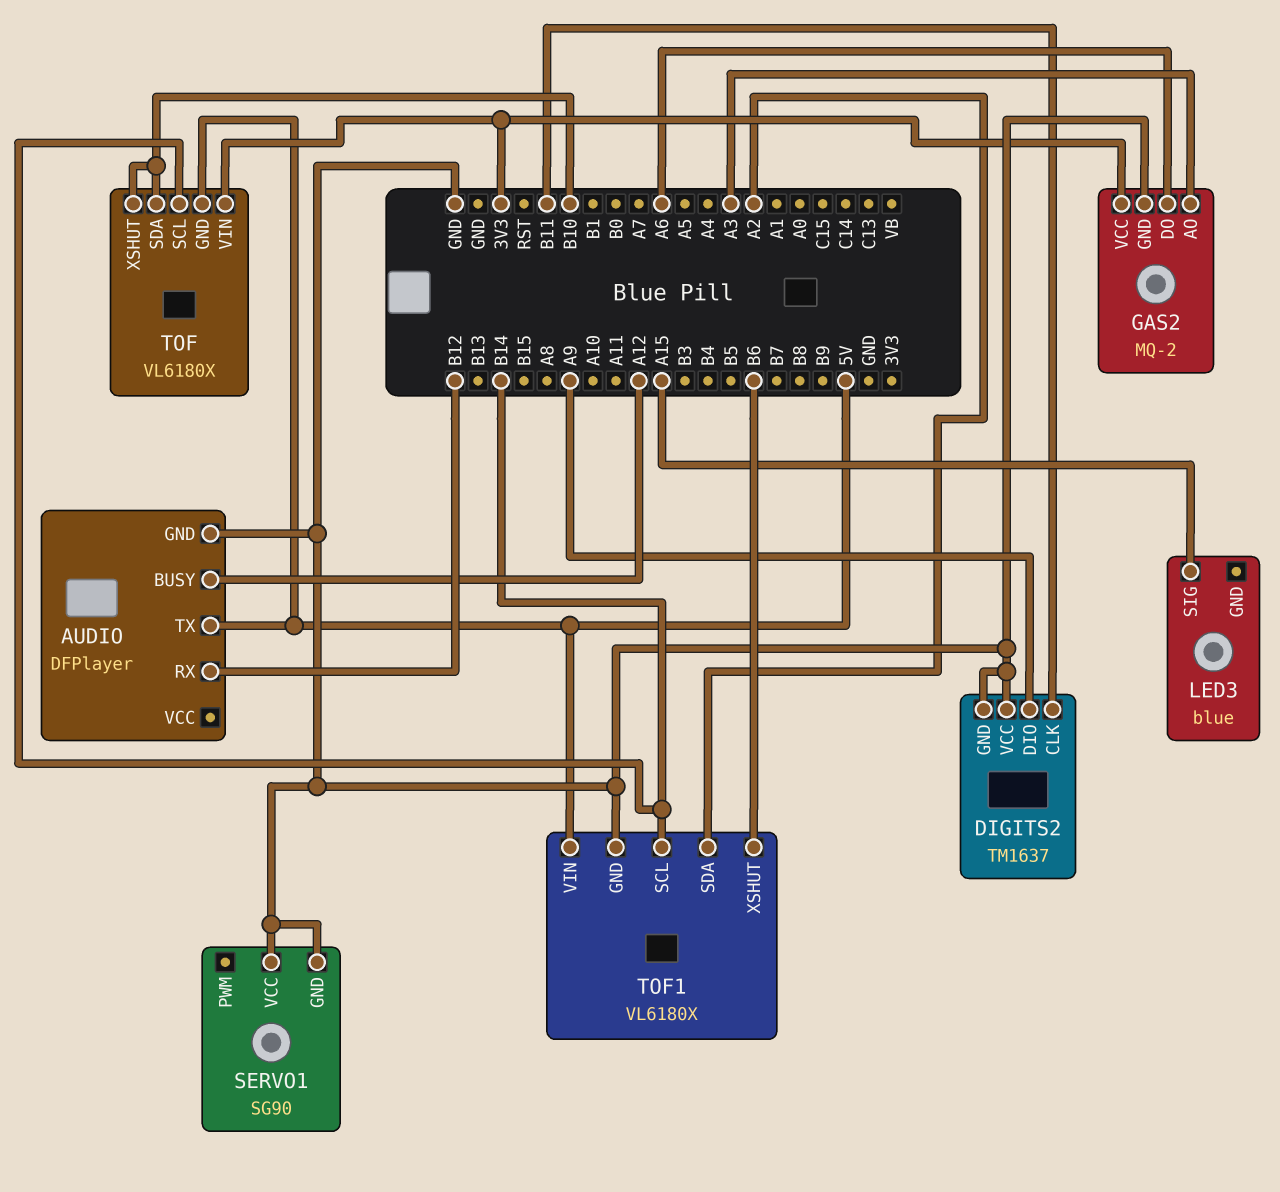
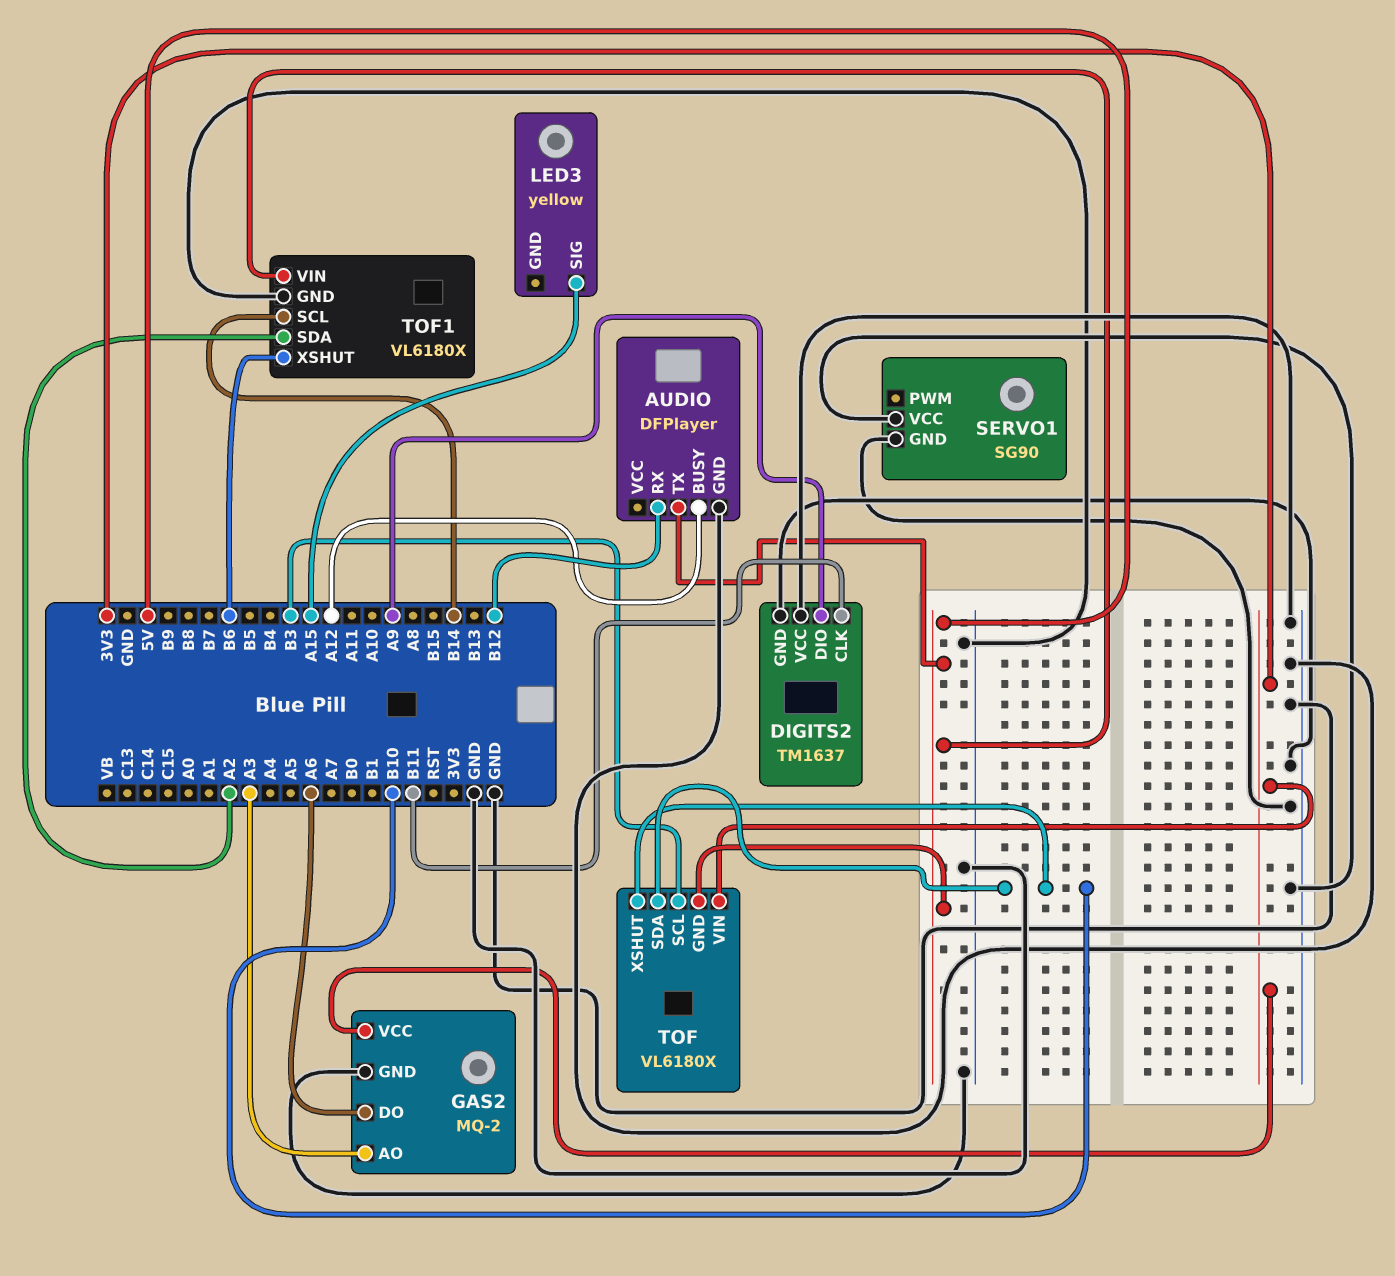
LED3: blue -> yellow
TOF pin SCL: B14 -> B3

